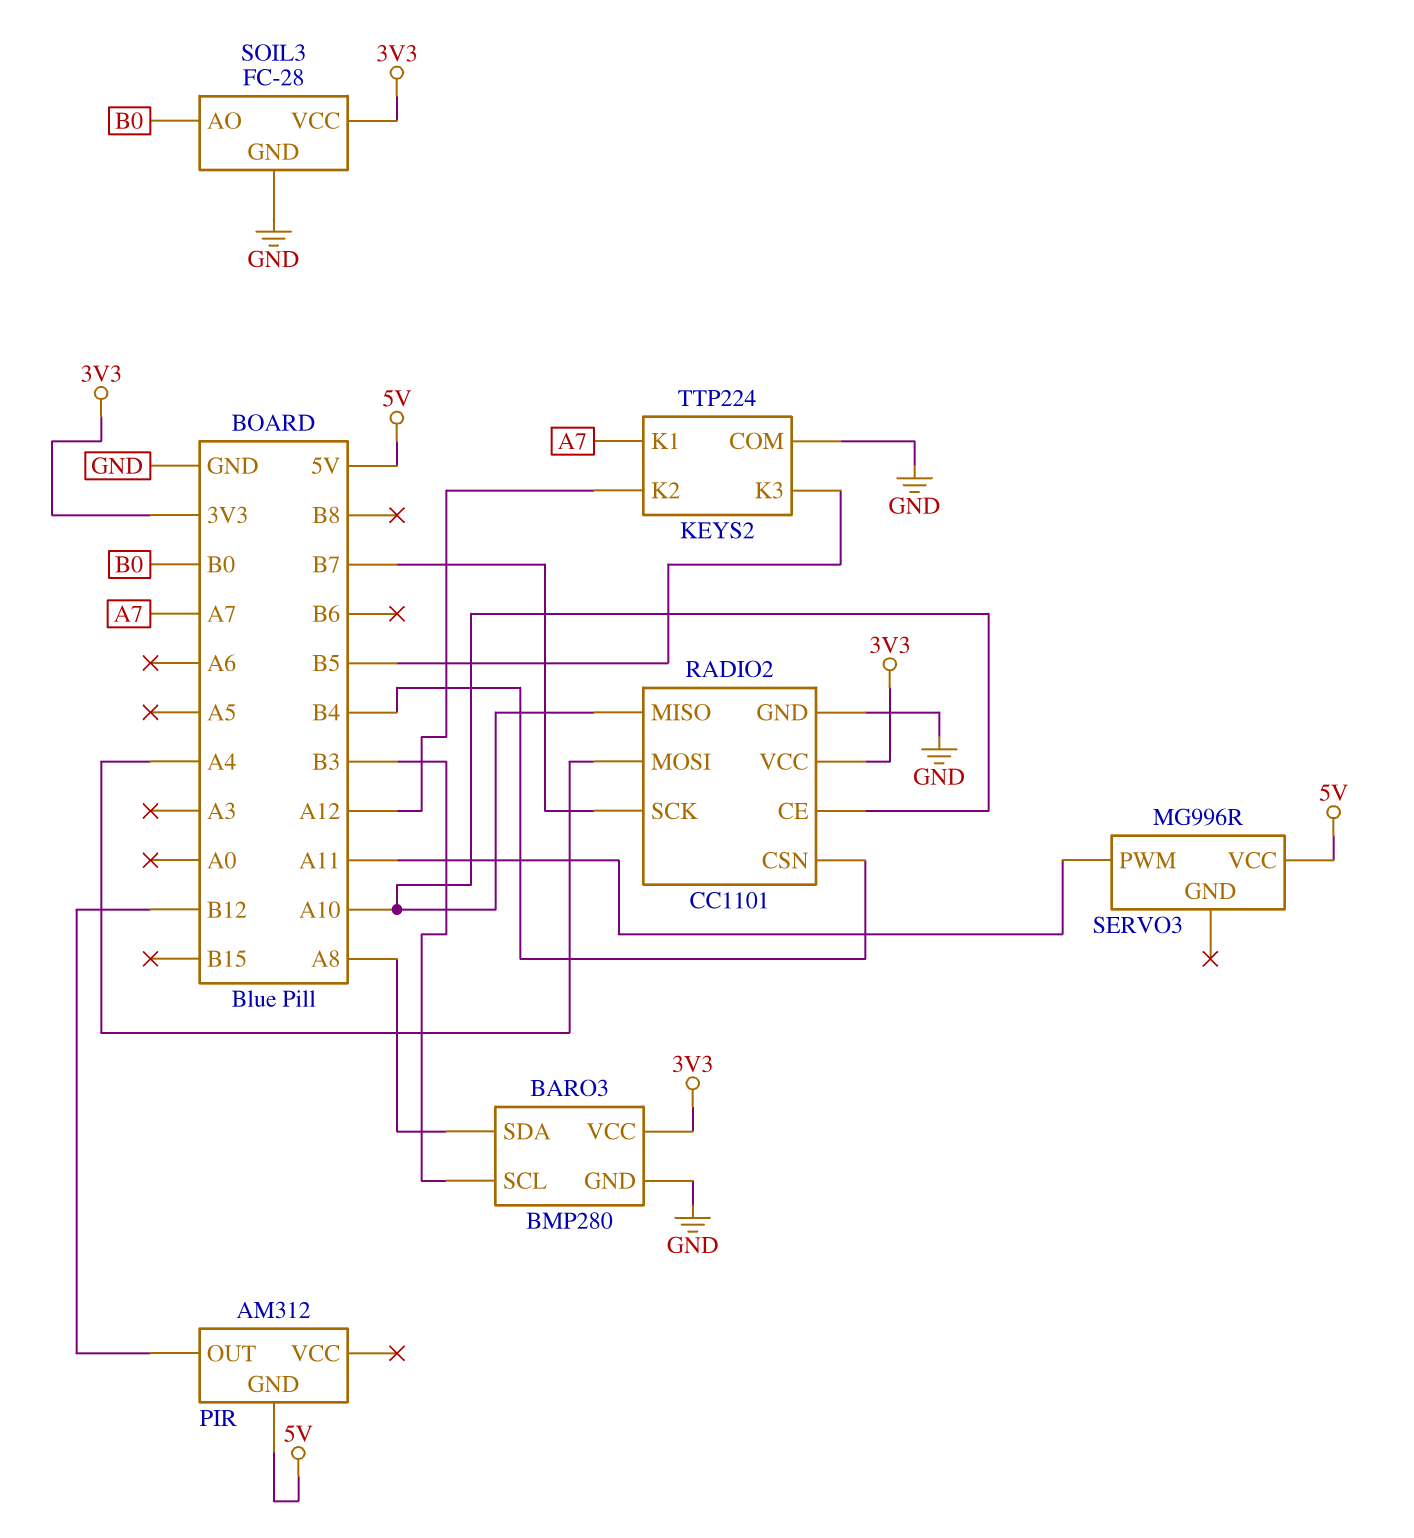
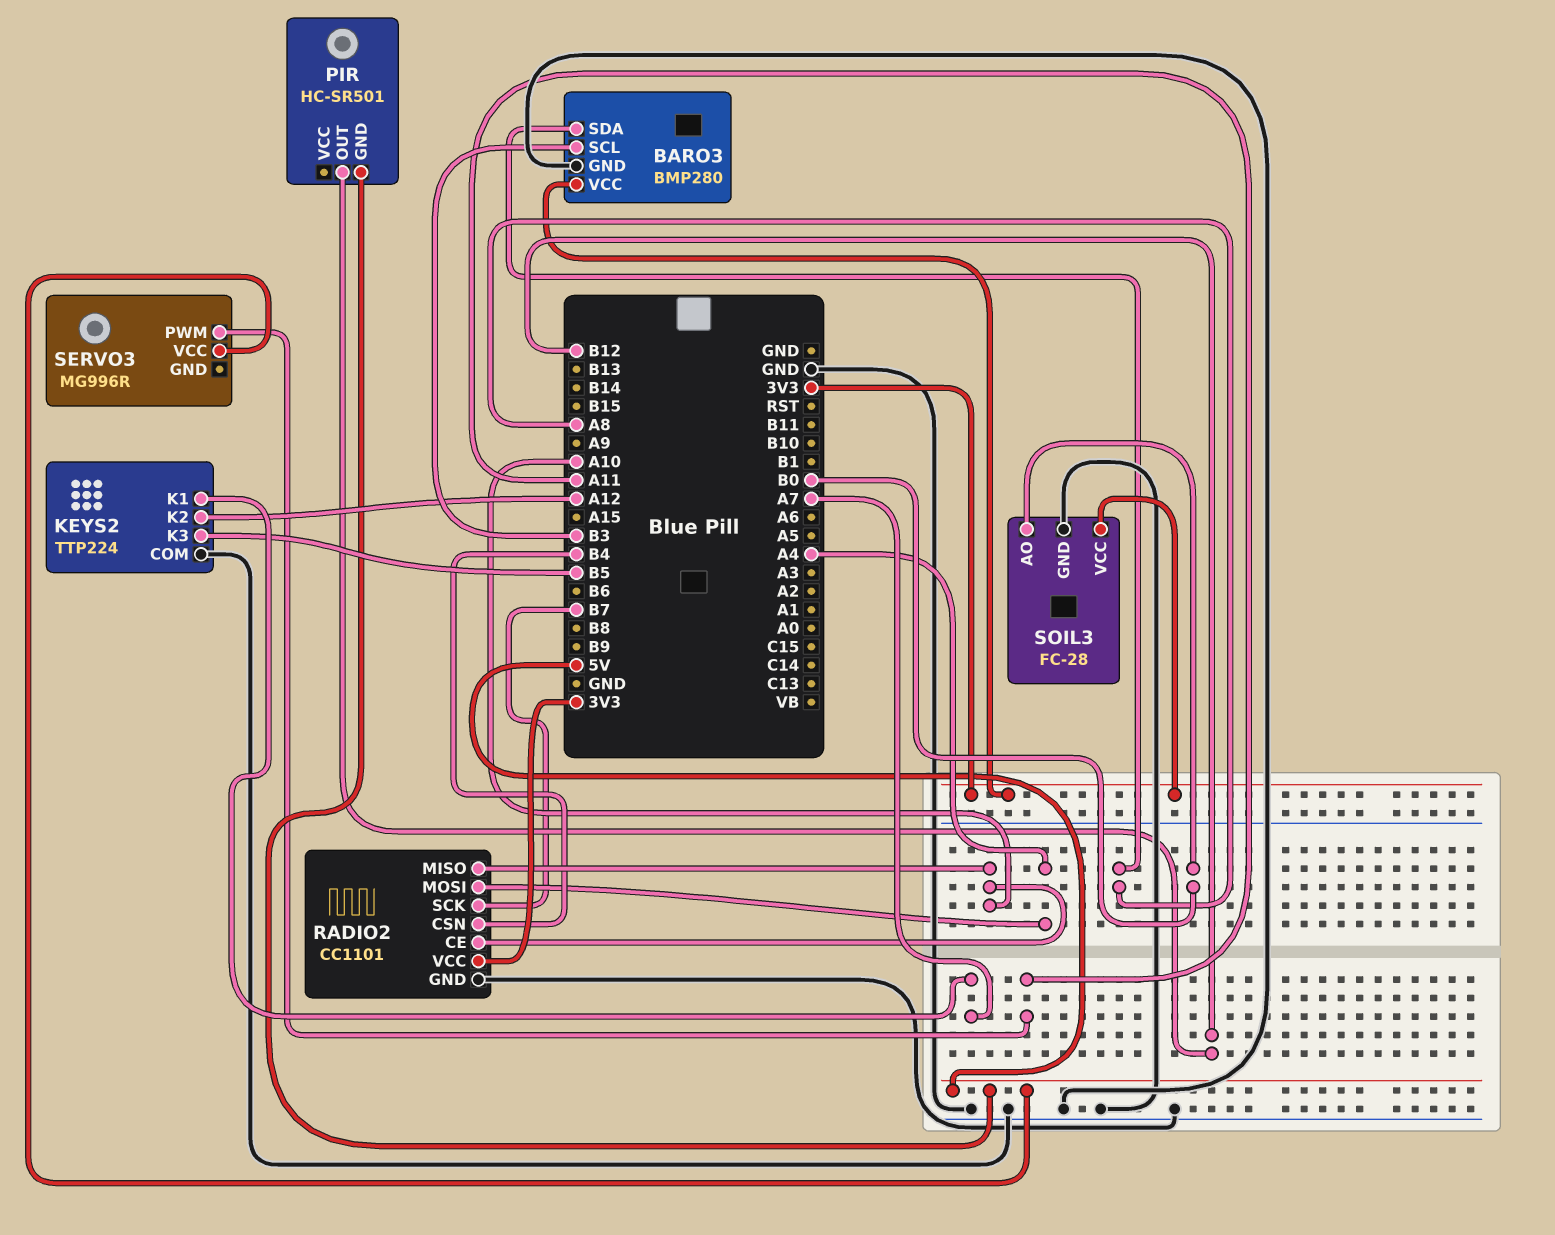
PIR: AM312 -> HC-SR501

